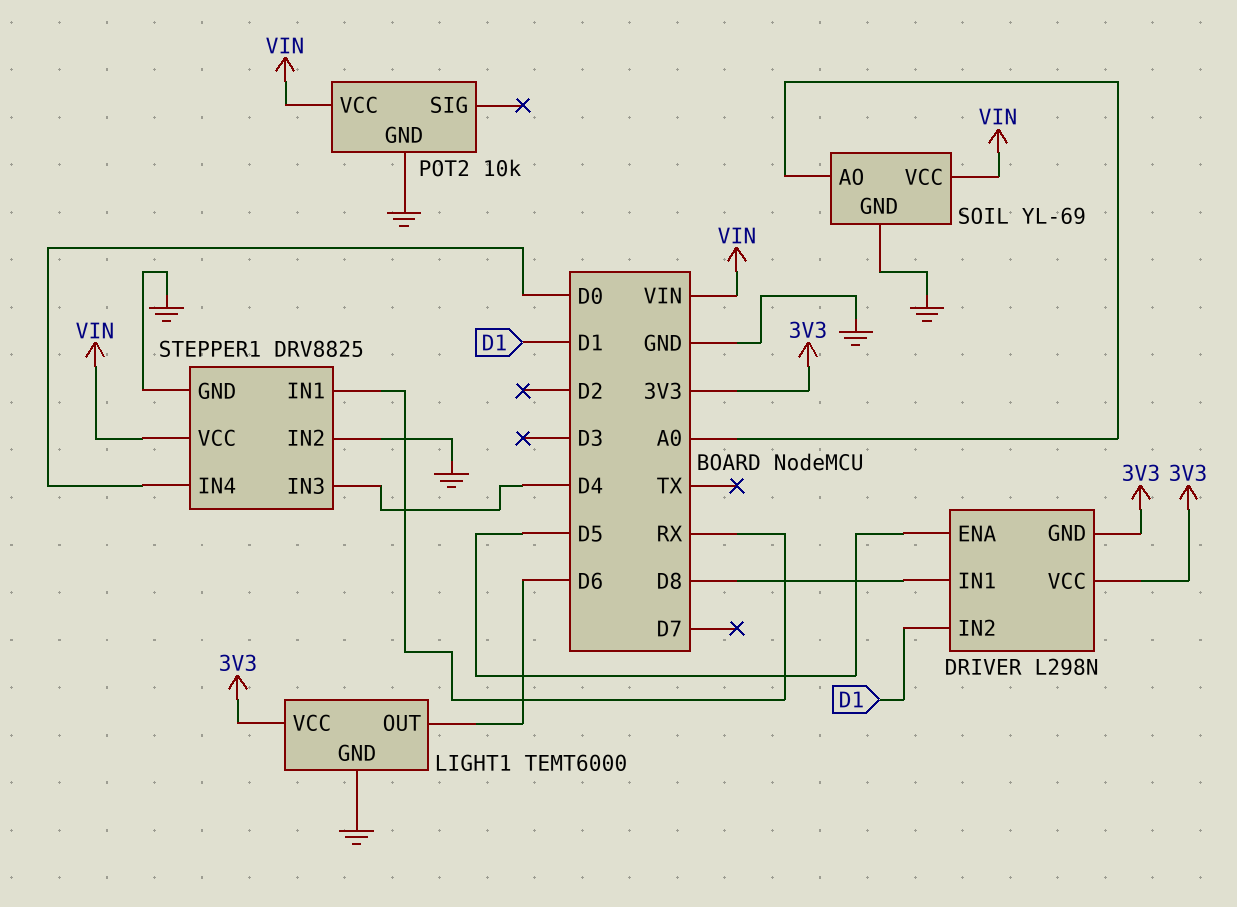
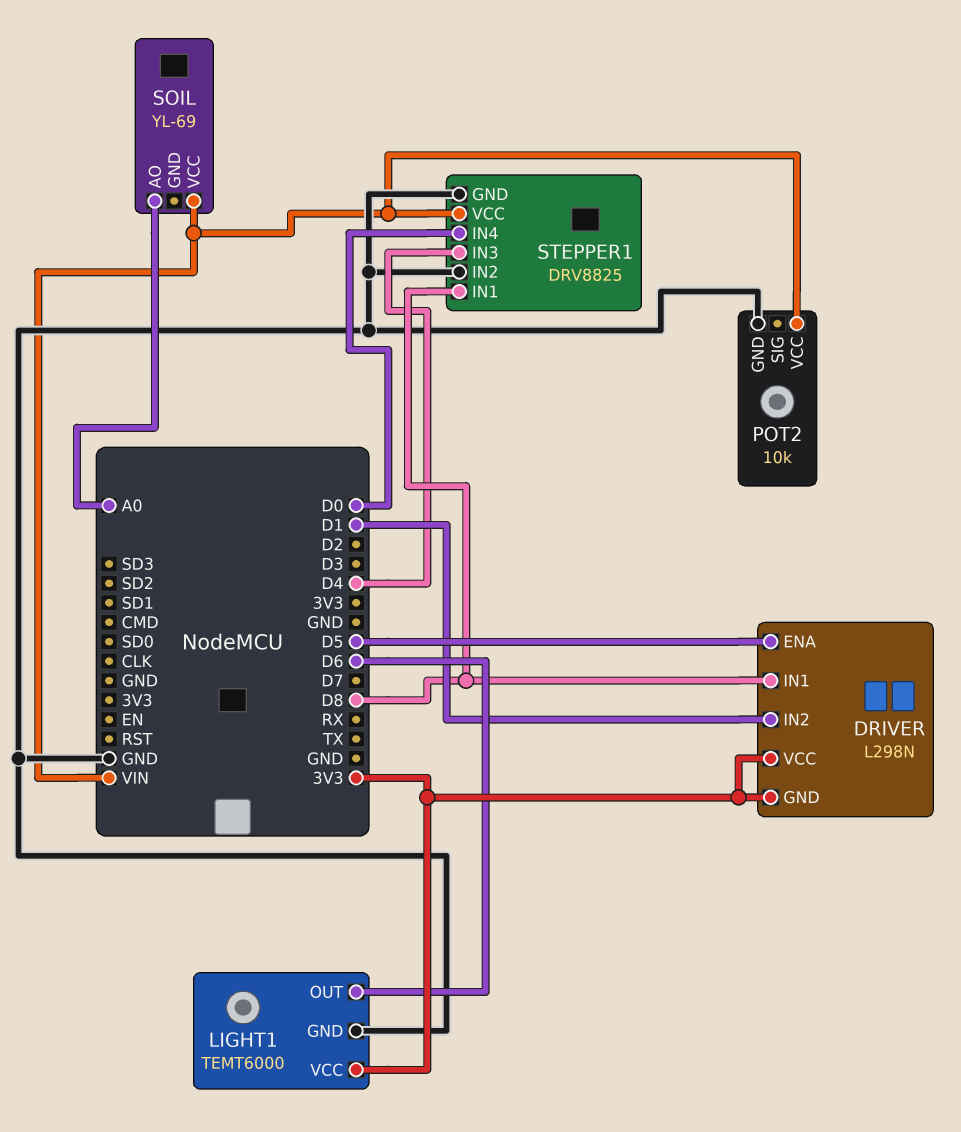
SOIL pin GND: GND -> none
STEPPER1 pin IN1: RX -> D8

